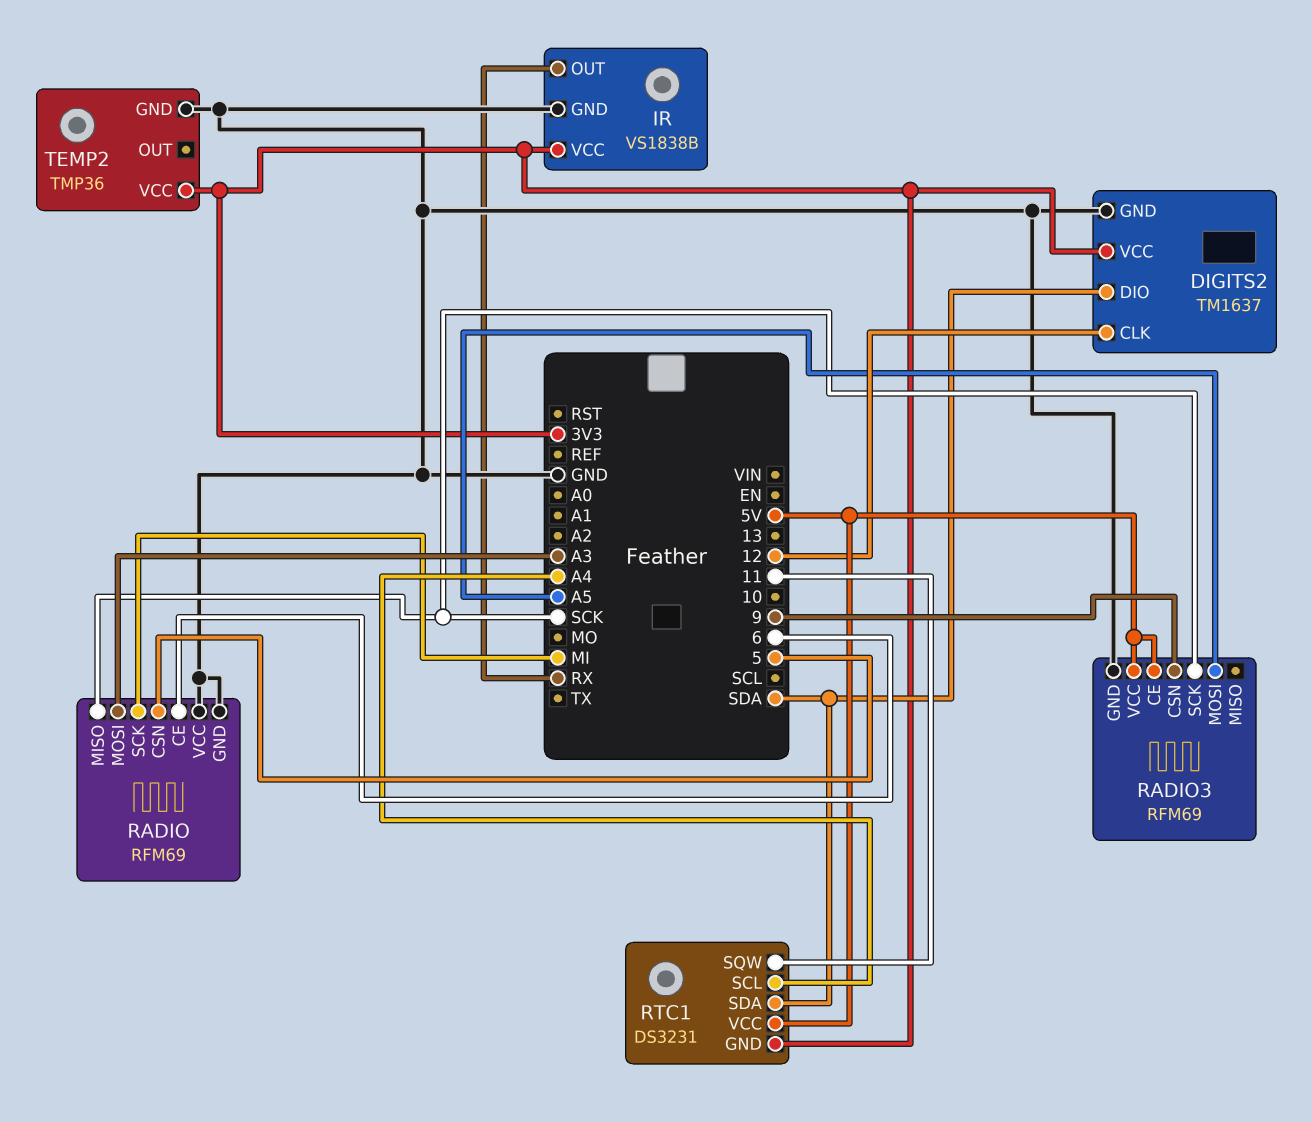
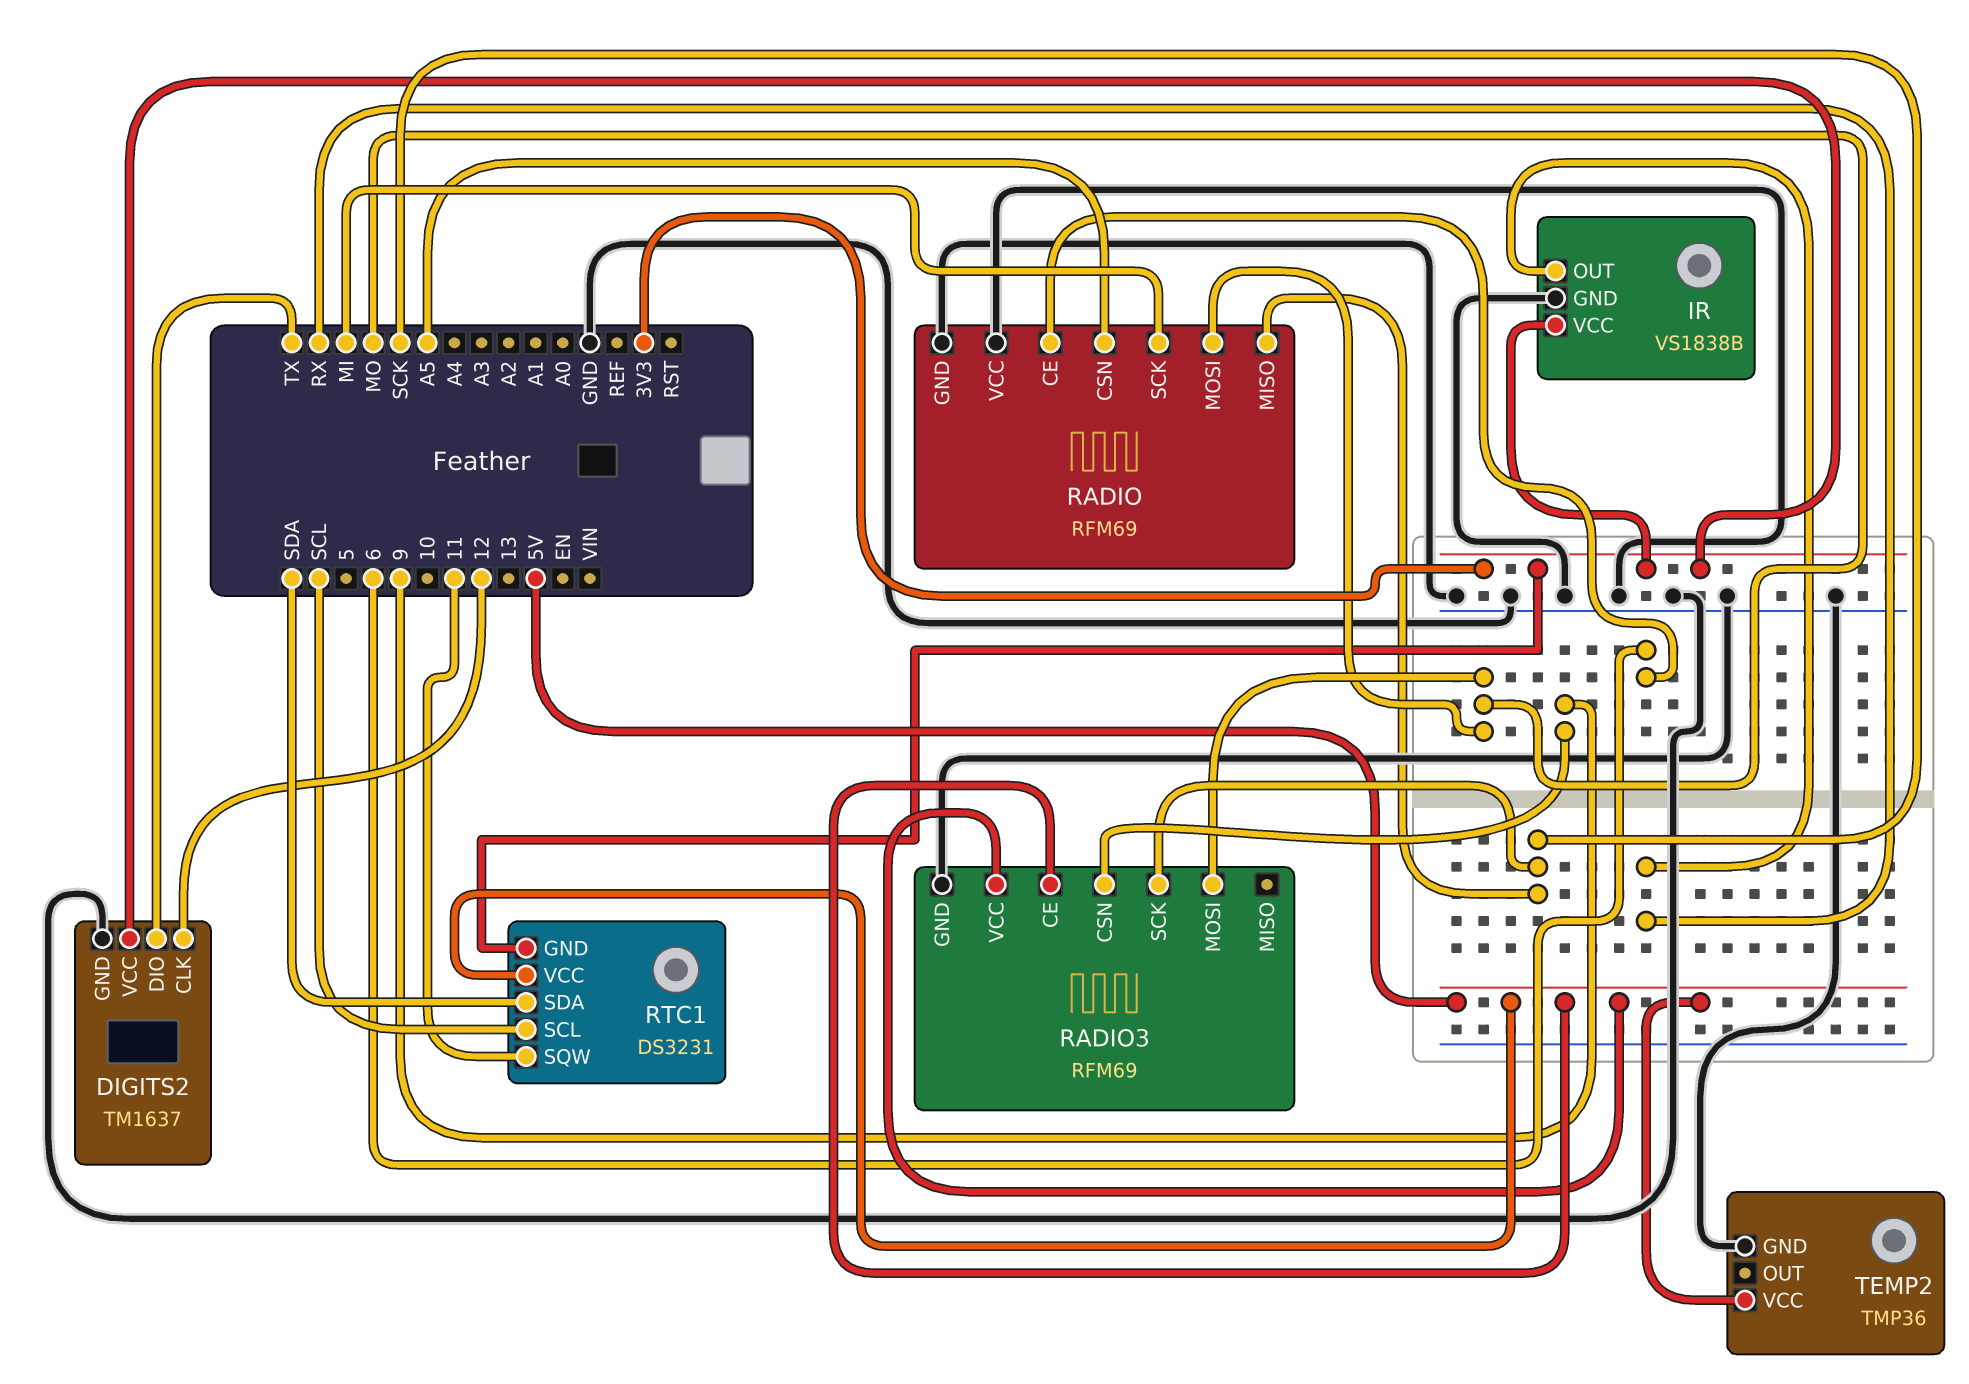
DIGITS2 pin DIO: SDA -> TX
RADIO pin CSN: 5 -> A5
RADIO pin MOSI: A3 -> MO
RADIO3 pin MOSI: A5 -> MO
RTC1 pin SCL: A4 -> SCL
TEMP2 pin VCC: 3V3 -> 5V

